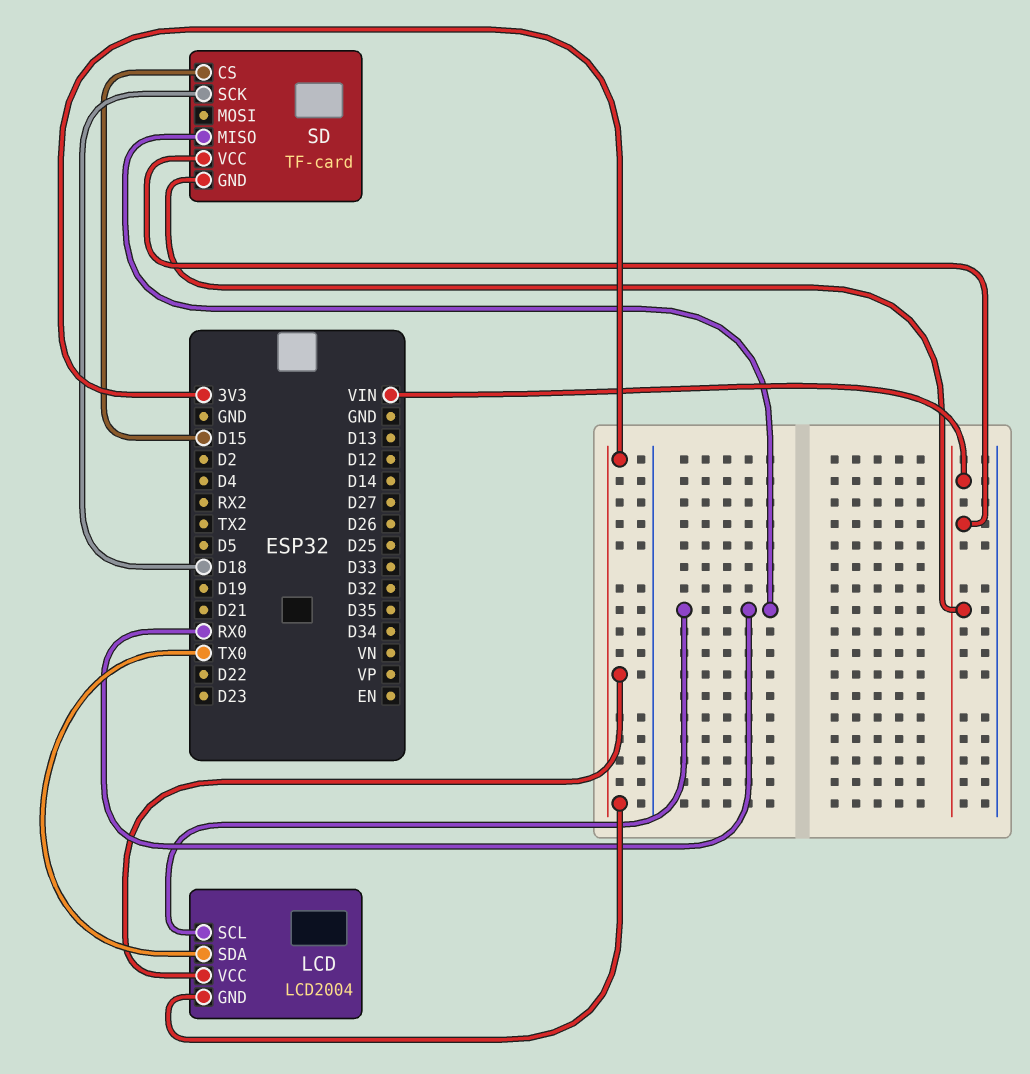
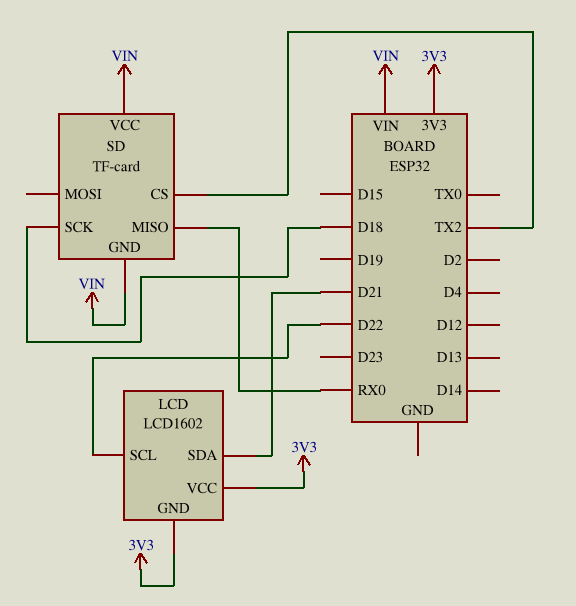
LCD: LCD2004 -> LCD1602
LCD pin SCL: RX0 -> D22
LCD pin SDA: TX0 -> D21
SD pin CS: D15 -> TX2

